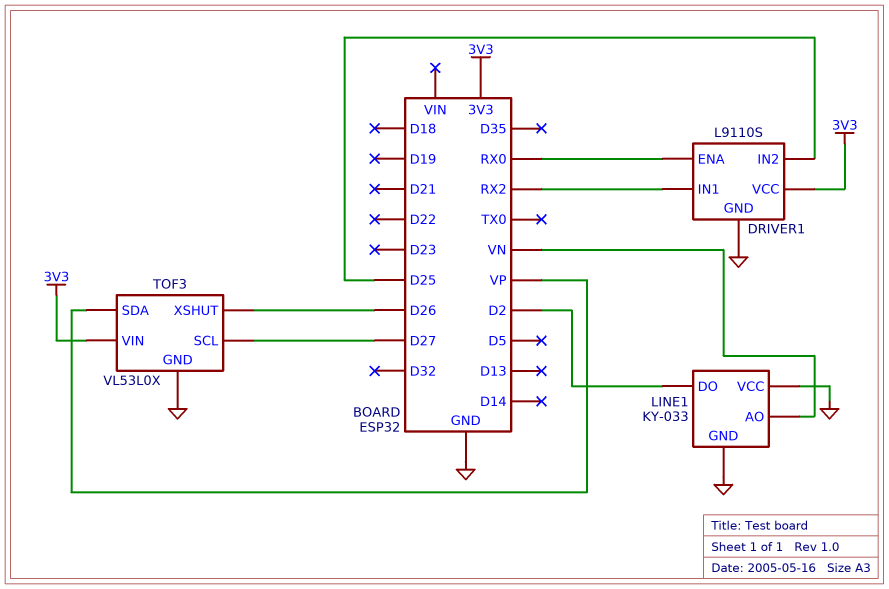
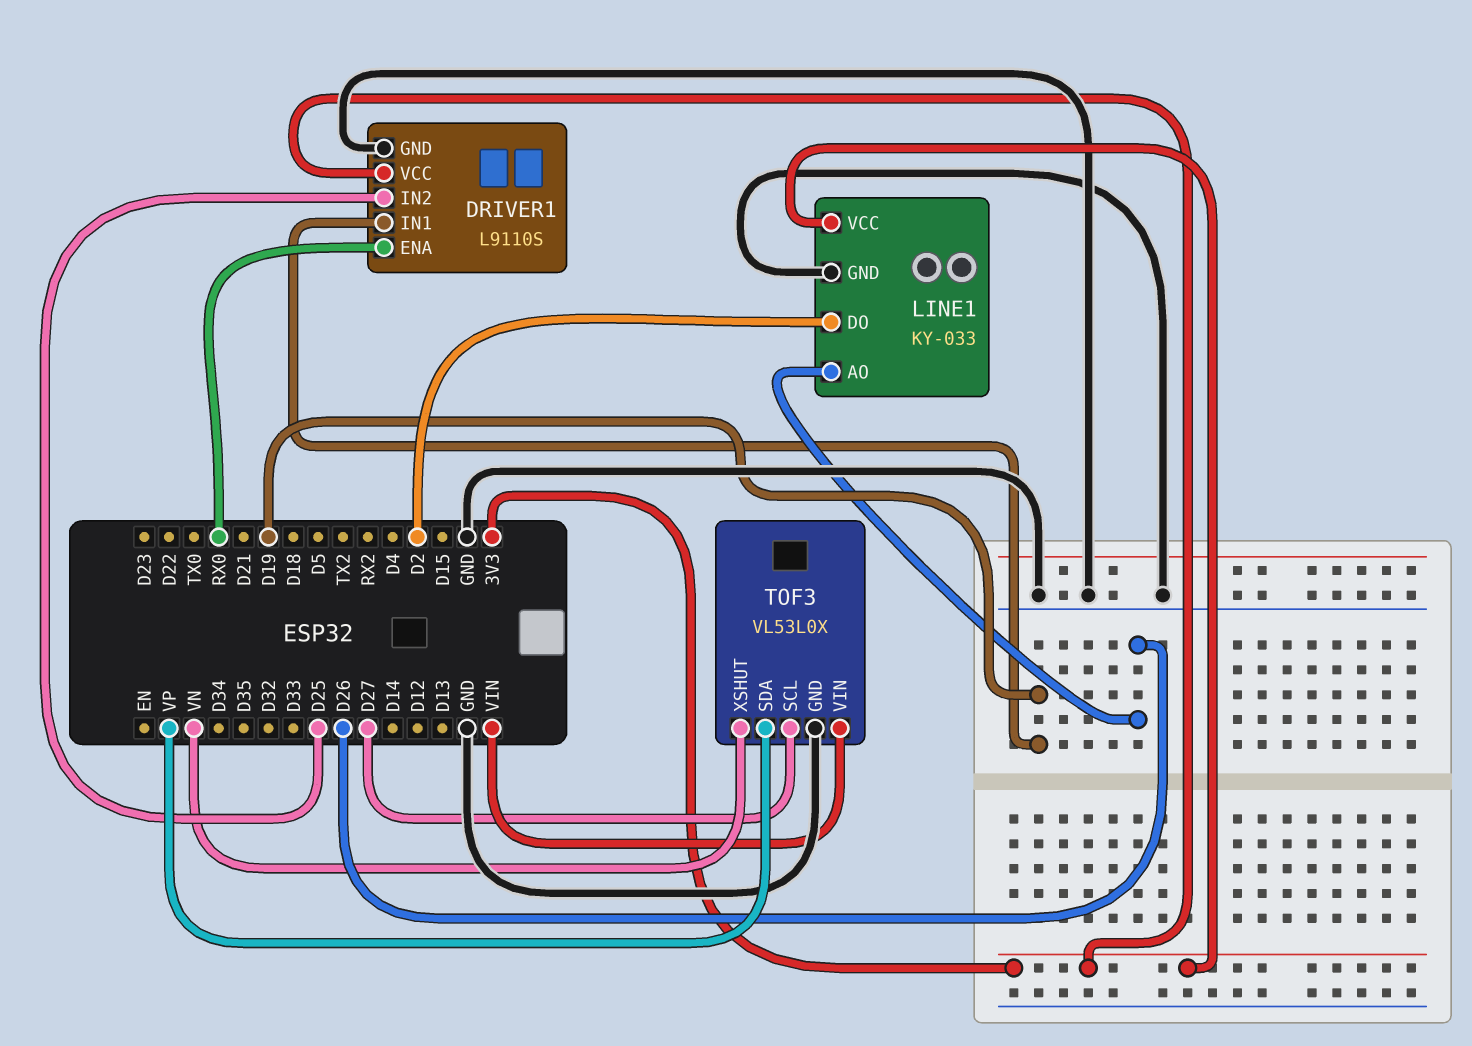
DRIVER1 pin IN1: RX2 -> D19
LINE1 pin AO: VN -> D26
LINE1 pin VCC: GND -> 3V3
TOF3 pin VIN: 3V3 -> VIN
TOF3 pin XSHUT: D26 -> VN

